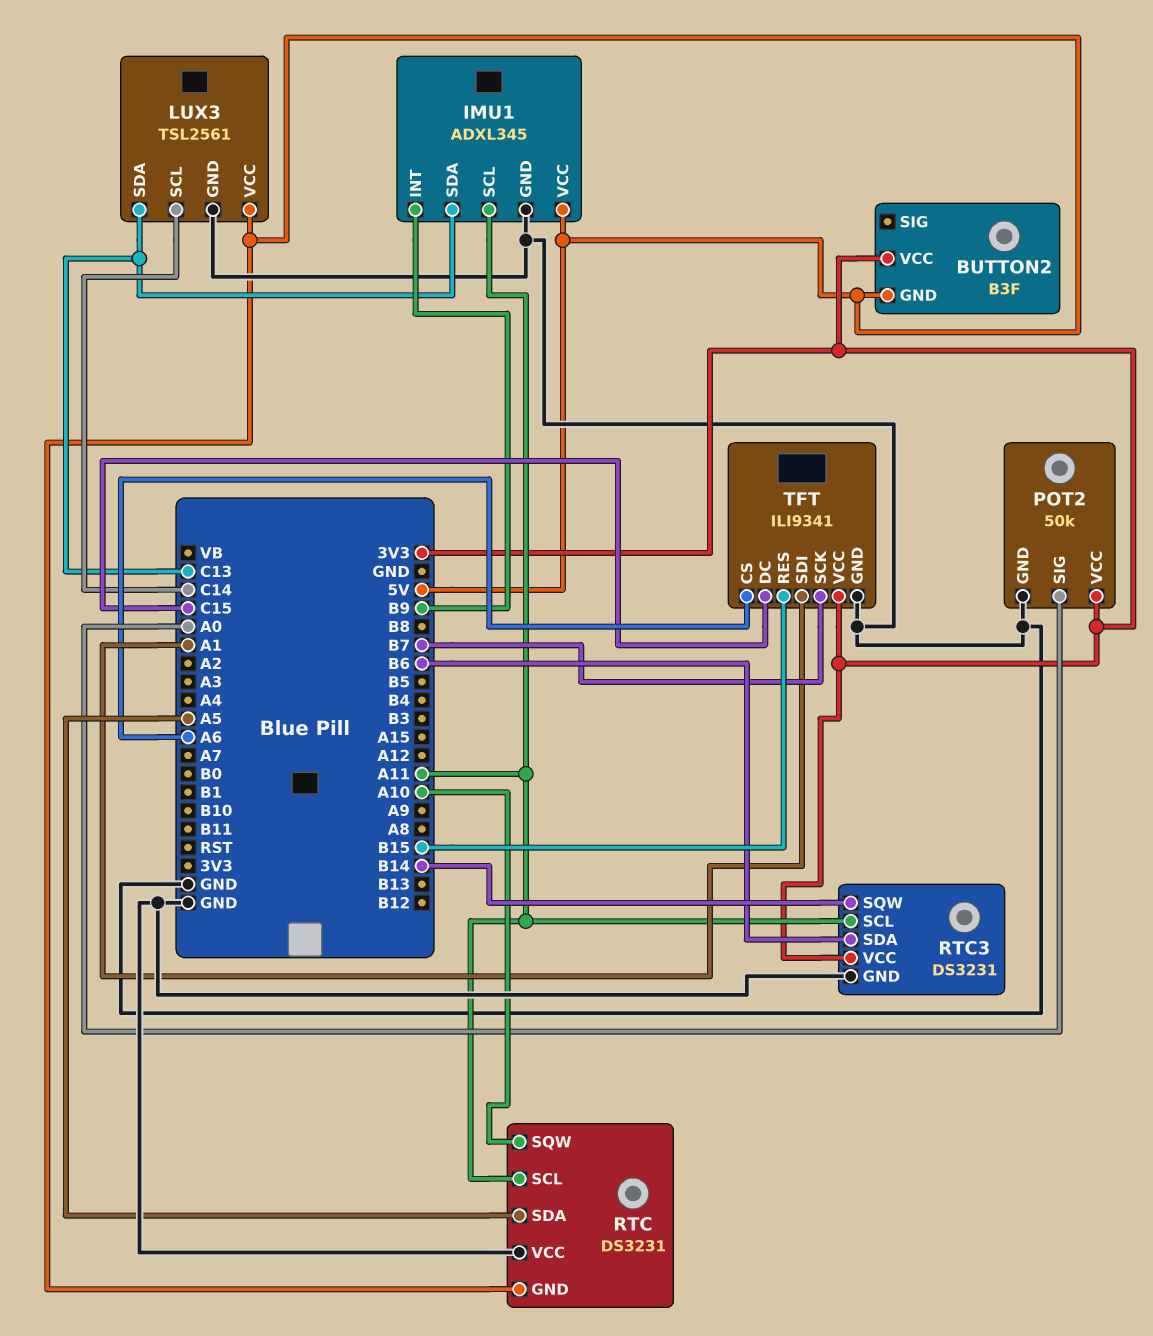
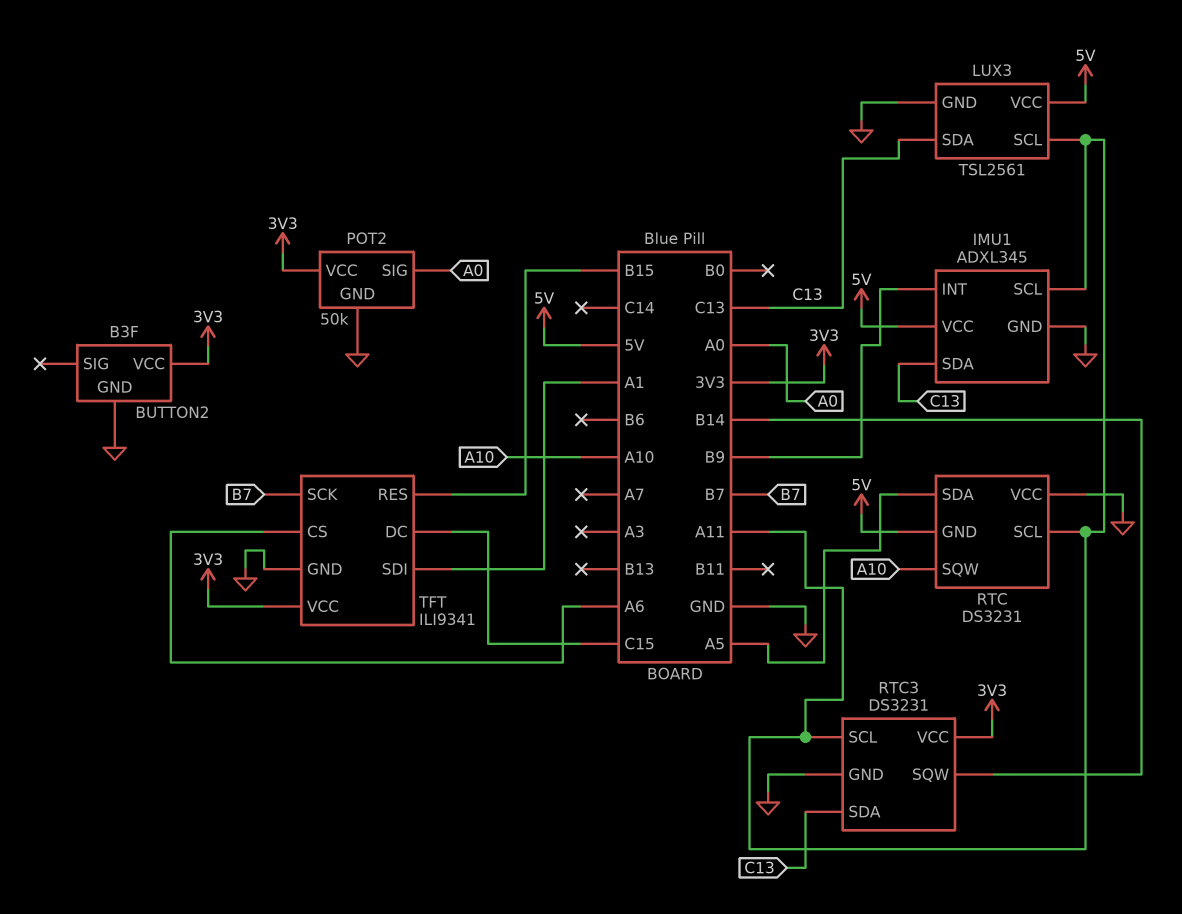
BUTTON2 pin GND: 5V -> GND
LUX3 pin SCL: C14 -> A11
RTC3 pin SDA: B6 -> C13

